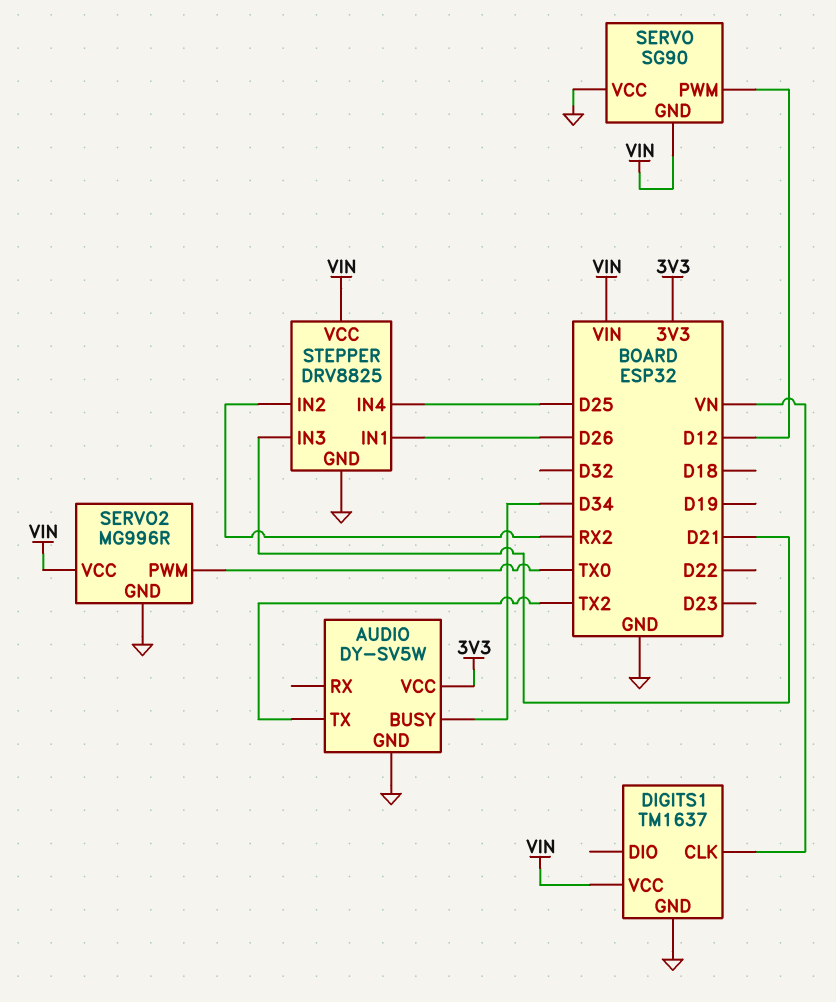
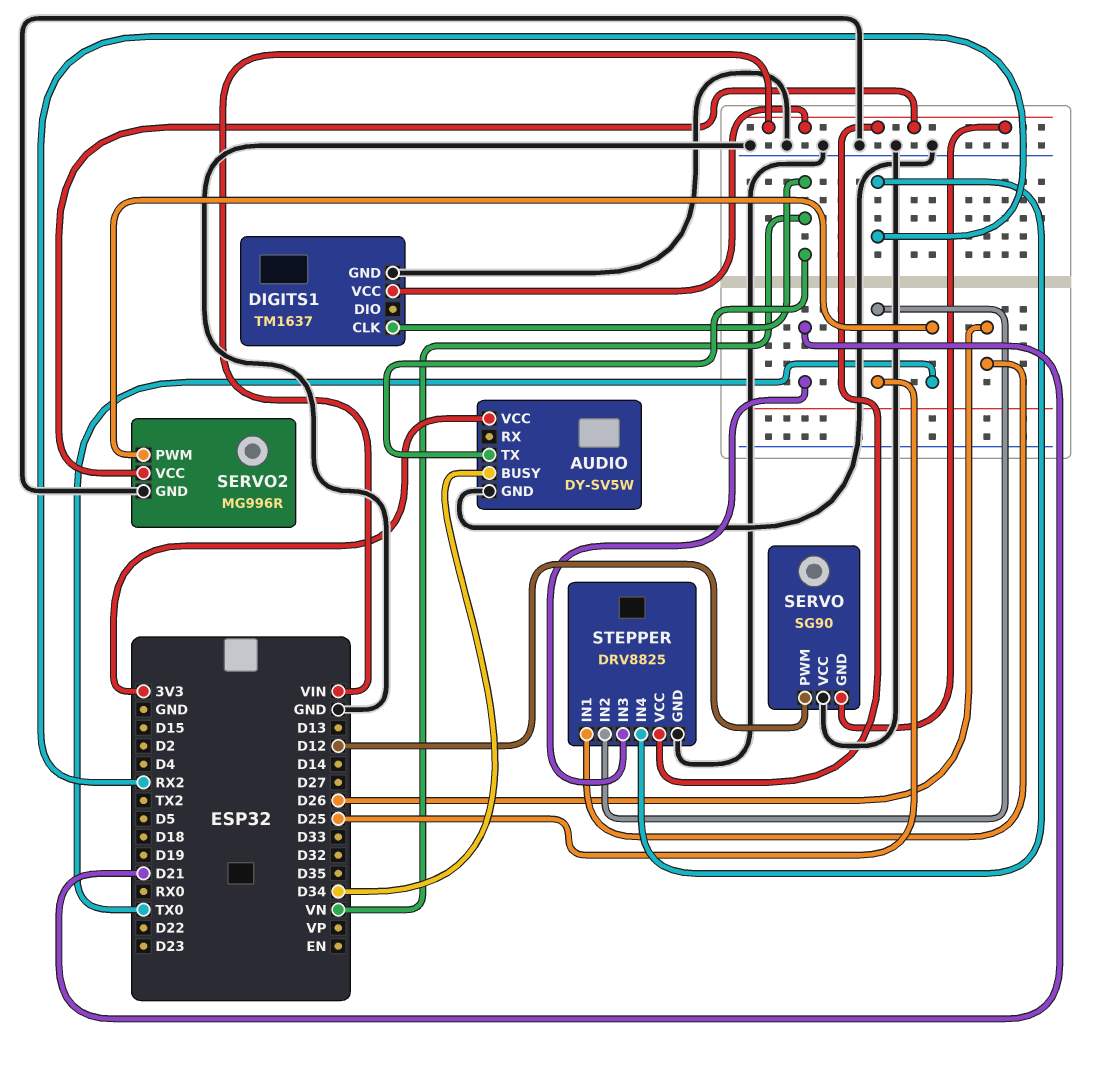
AUDIO pin TX: TX2 -> VN
STEPPER pin IN2: RX2 -> D25
STEPPER pin IN4: D25 -> RX2

